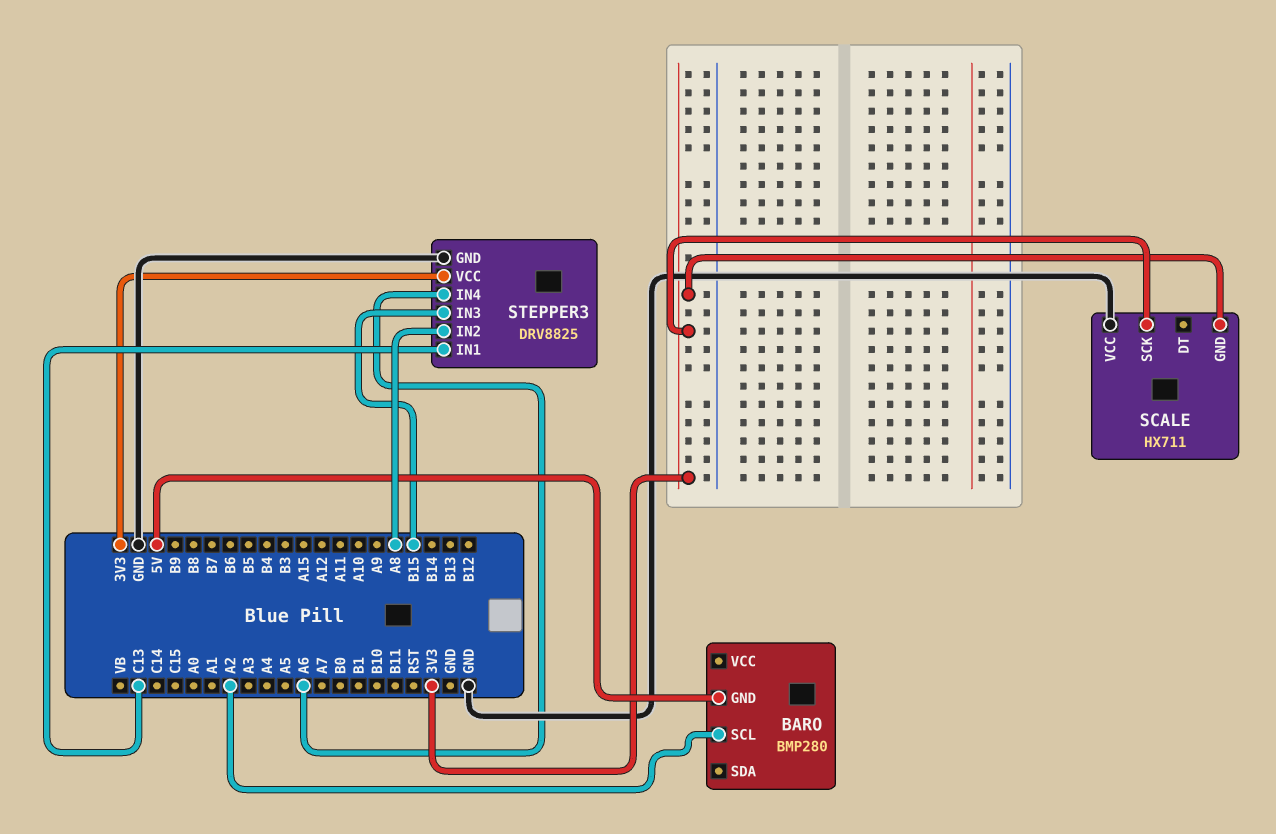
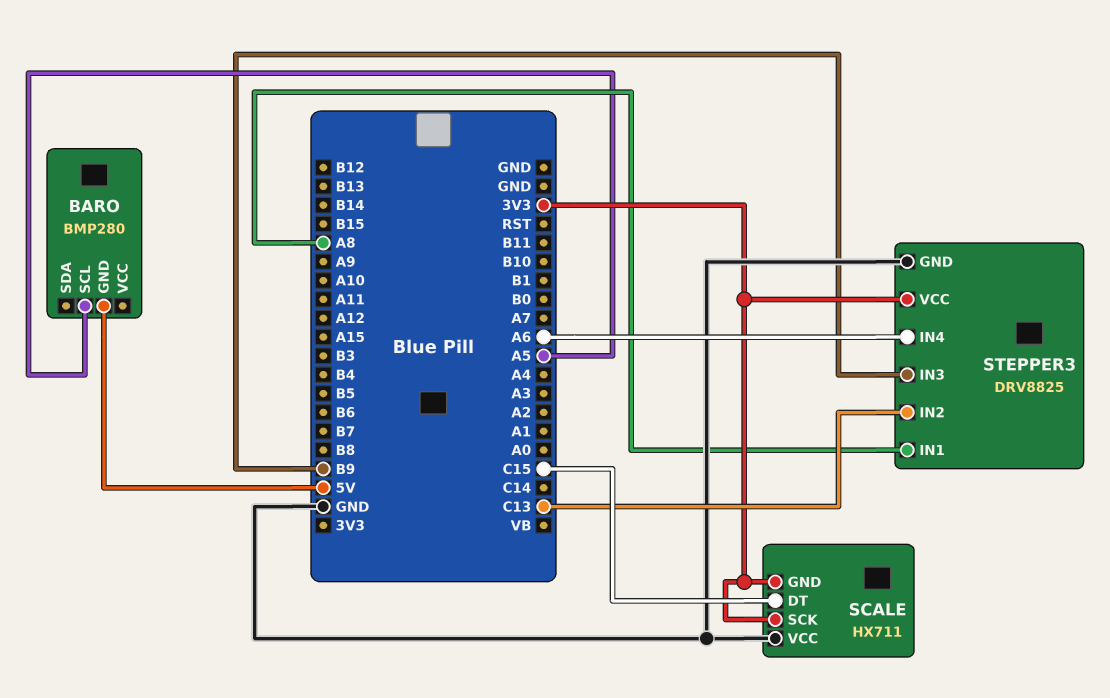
BARO pin SCL: A2 -> A5
SCALE pin DT: none -> C15
STEPPER3 pin IN1: C13 -> A8
STEPPER3 pin IN2: A8 -> C13
STEPPER3 pin IN3: B15 -> B9

